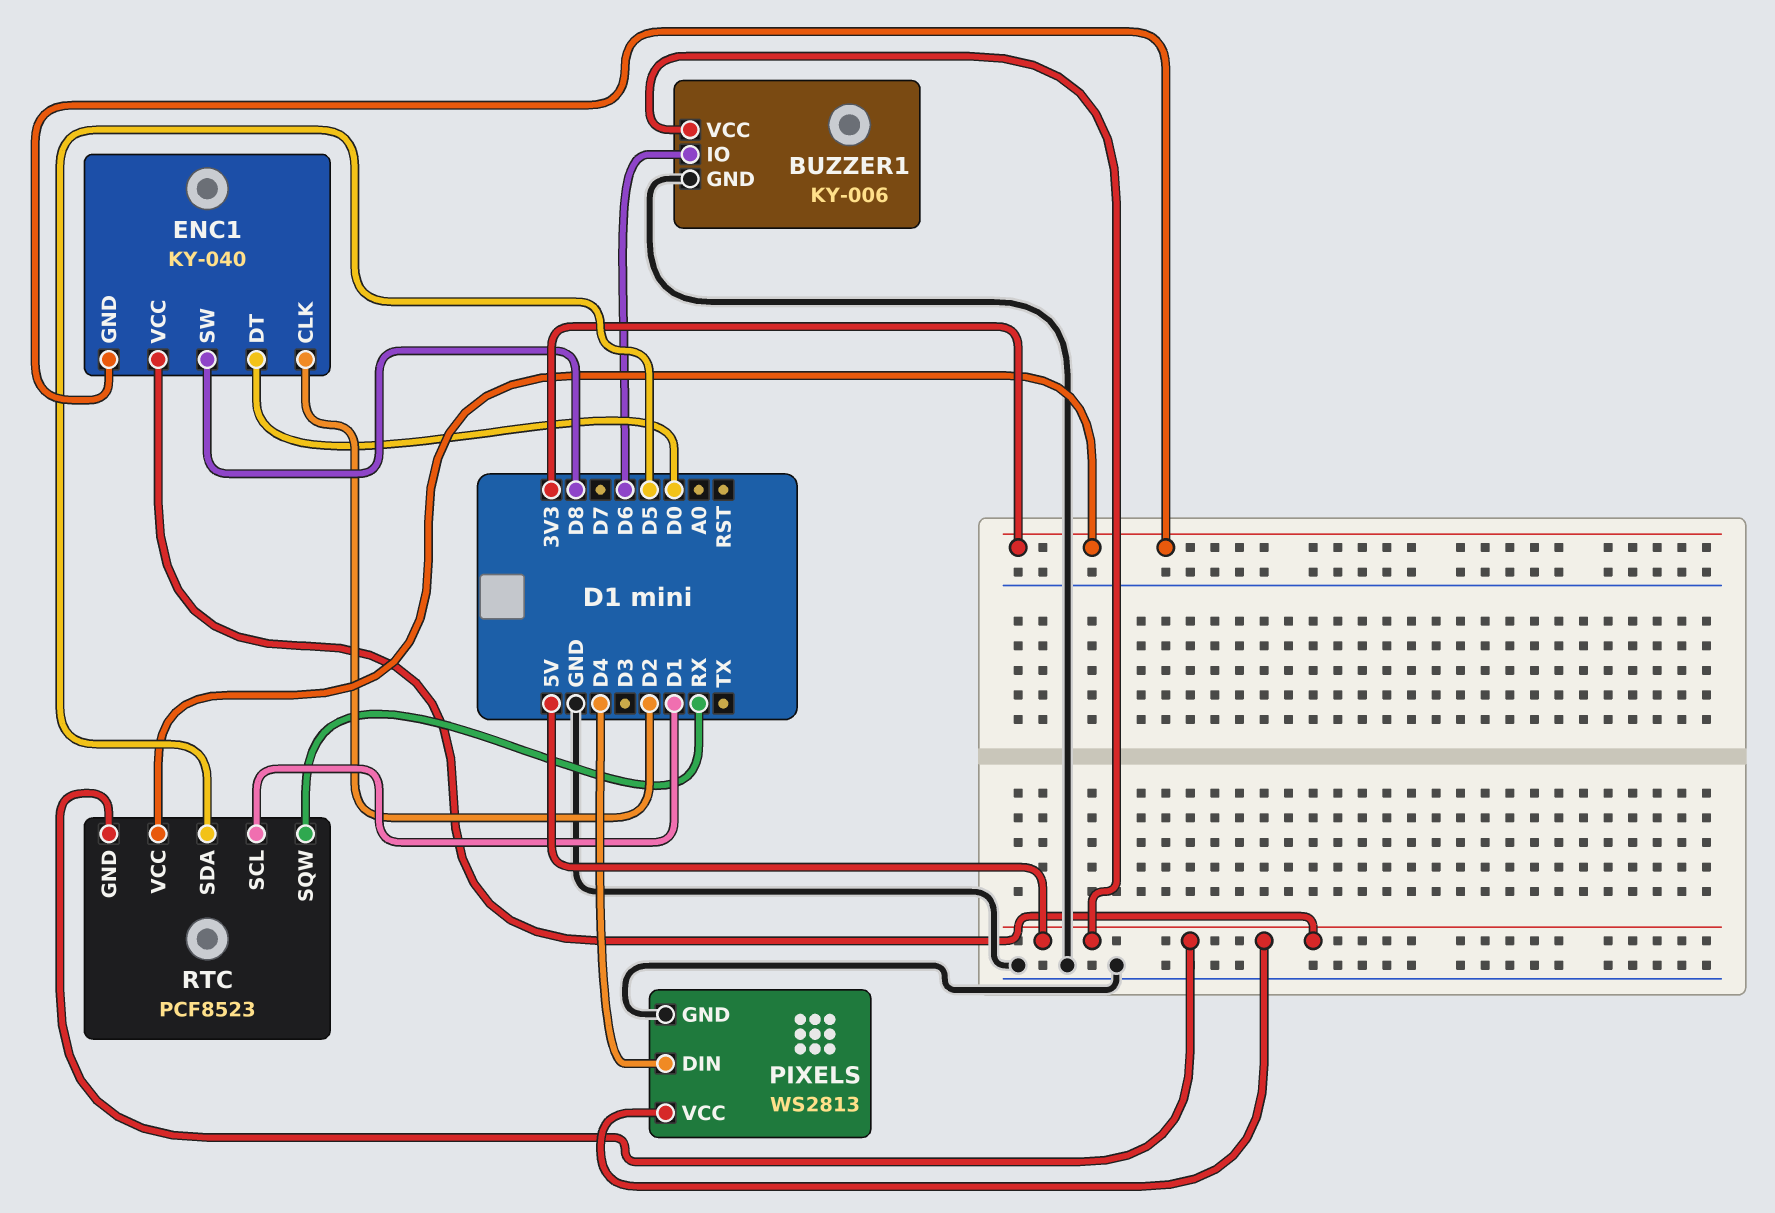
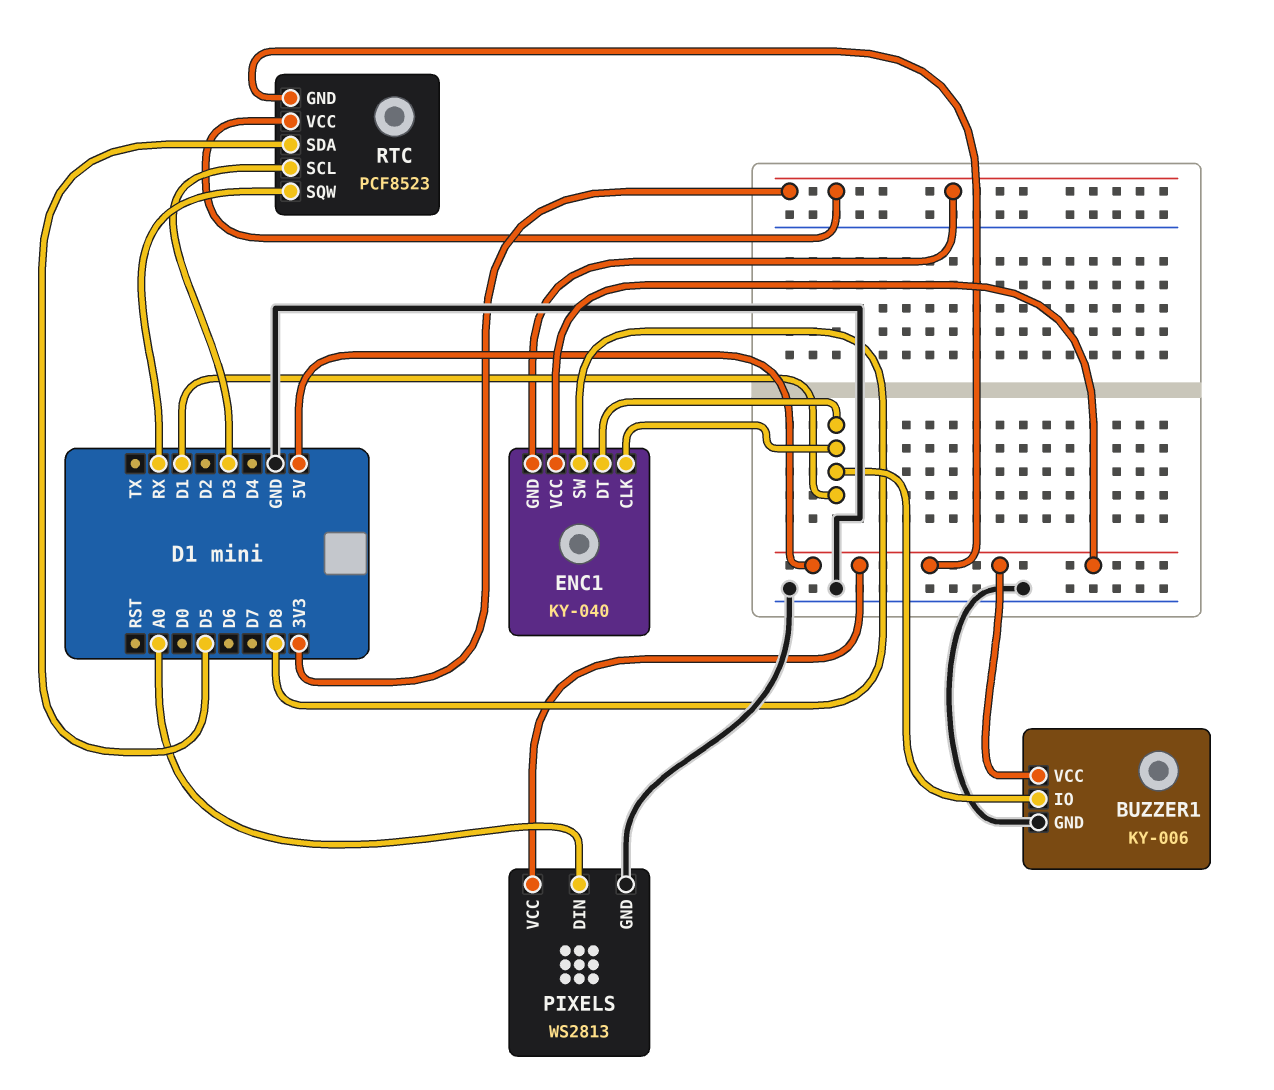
BUZZER1 pin IO: D6 -> D1
ENC1 pin CLK: D2 -> D1
ENC1 pin DT: D0 -> D1
PIXELS pin DIN: D4 -> A0
RTC pin SCL: D1 -> D3

